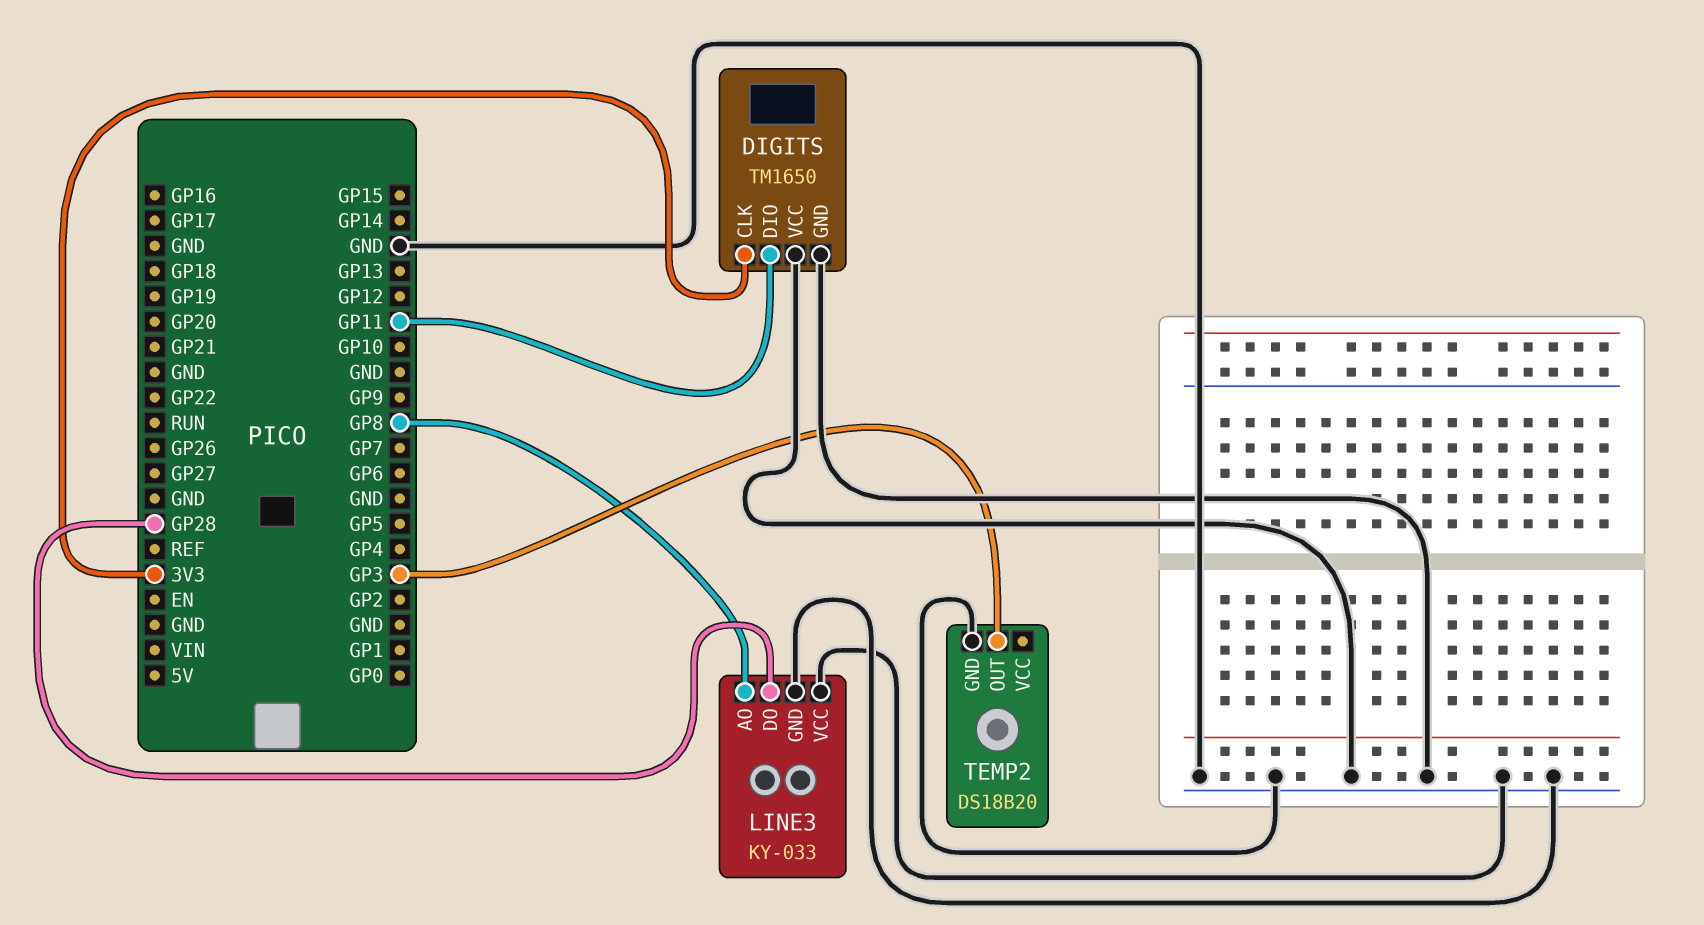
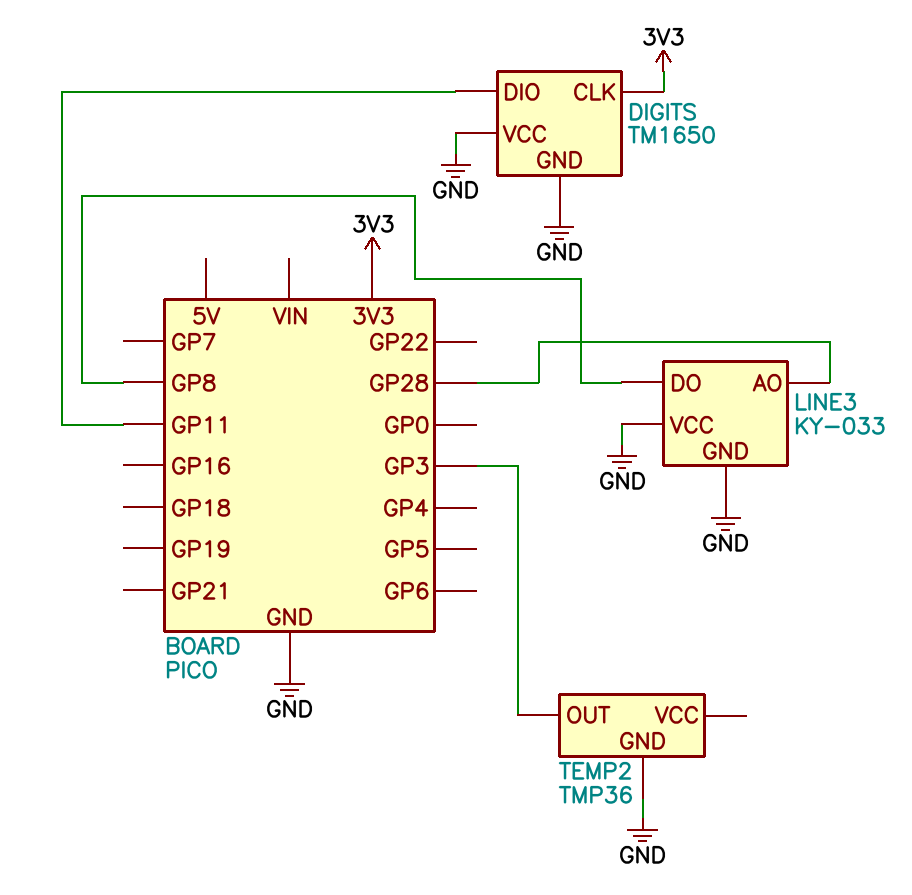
LINE3 pin AO: GP8 -> GP28
LINE3 pin DO: GP28 -> GP8
TEMP2: DS18B20 -> TMP36

